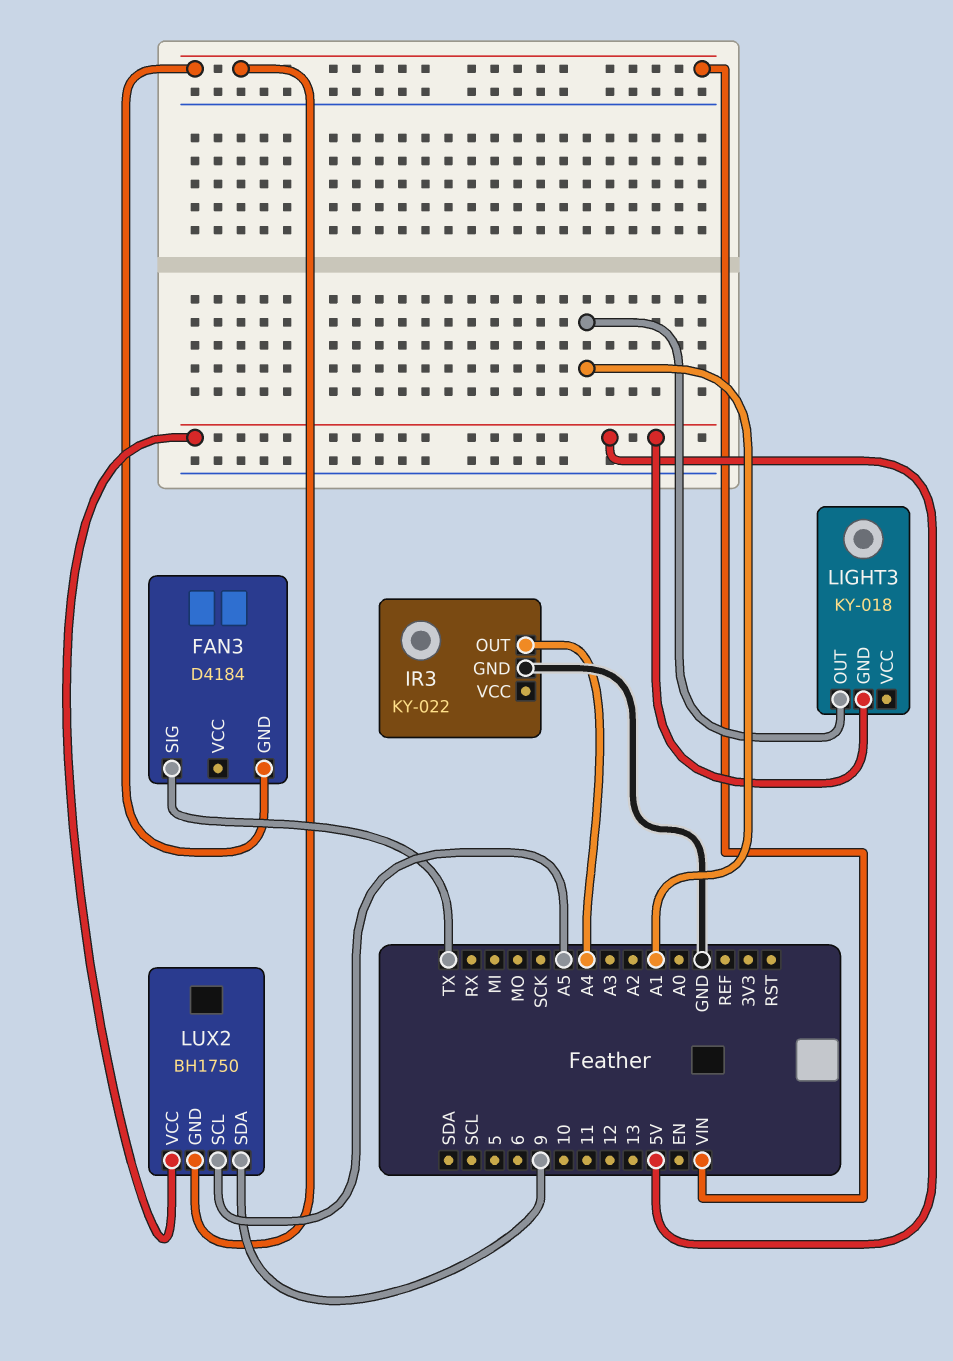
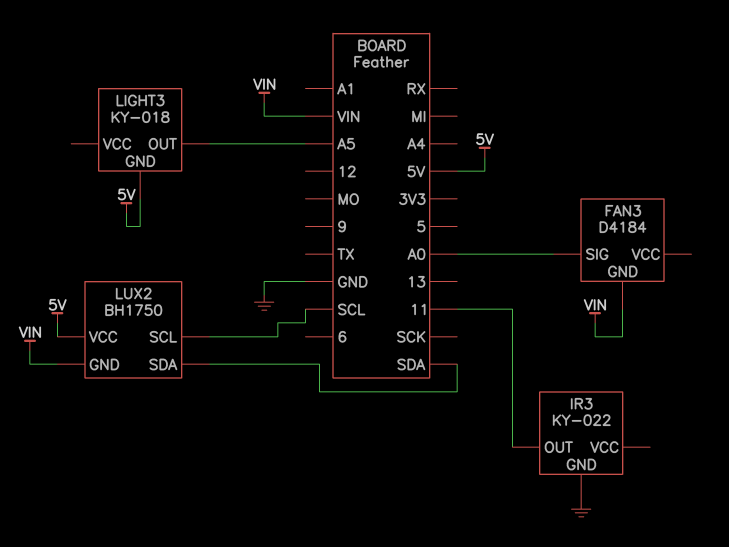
FAN3 pin SIG: TX -> A0
IR3 pin OUT: A4 -> 11
LIGHT3 pin OUT: A1 -> A5
LUX2 pin SCL: A5 -> SCL
LUX2 pin SDA: 9 -> SDA

